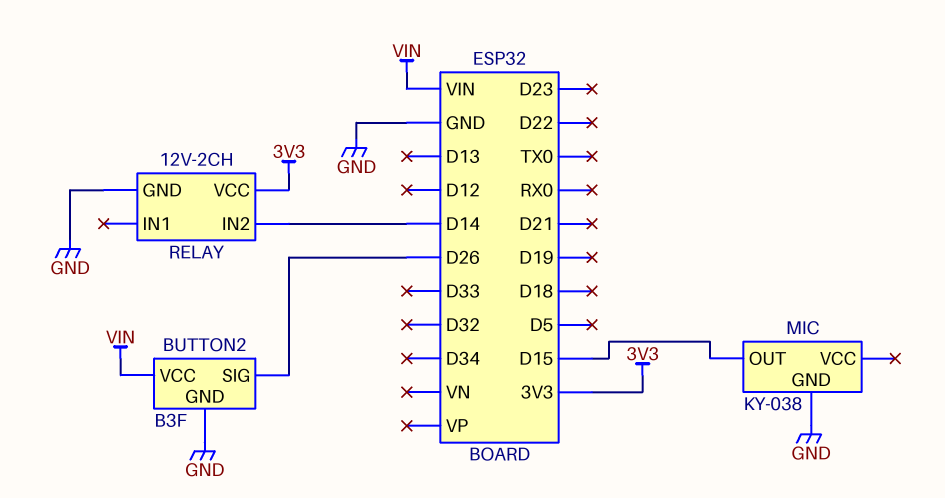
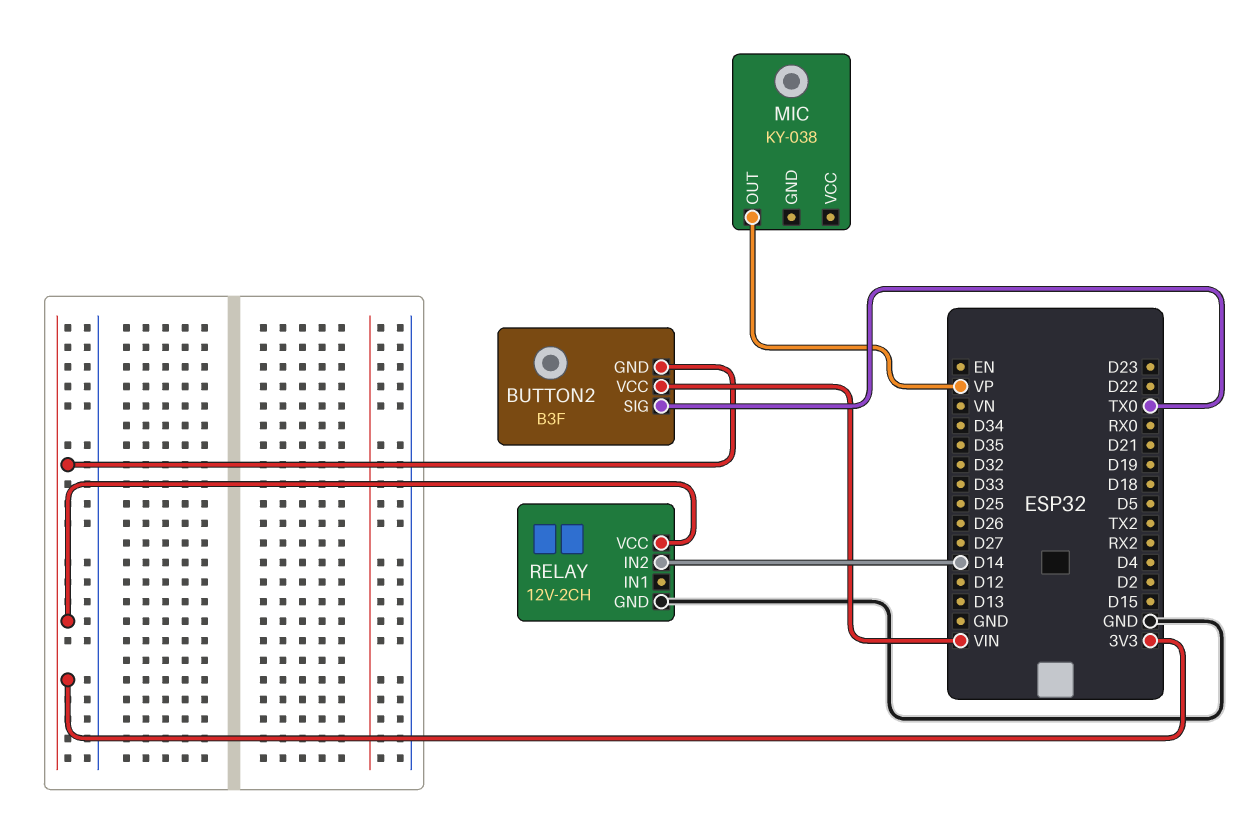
BUTTON2 pin GND: GND -> 3V3
BUTTON2 pin SIG: D26 -> TX0
MIC pin GND: GND -> none
MIC pin OUT: D15 -> VP

